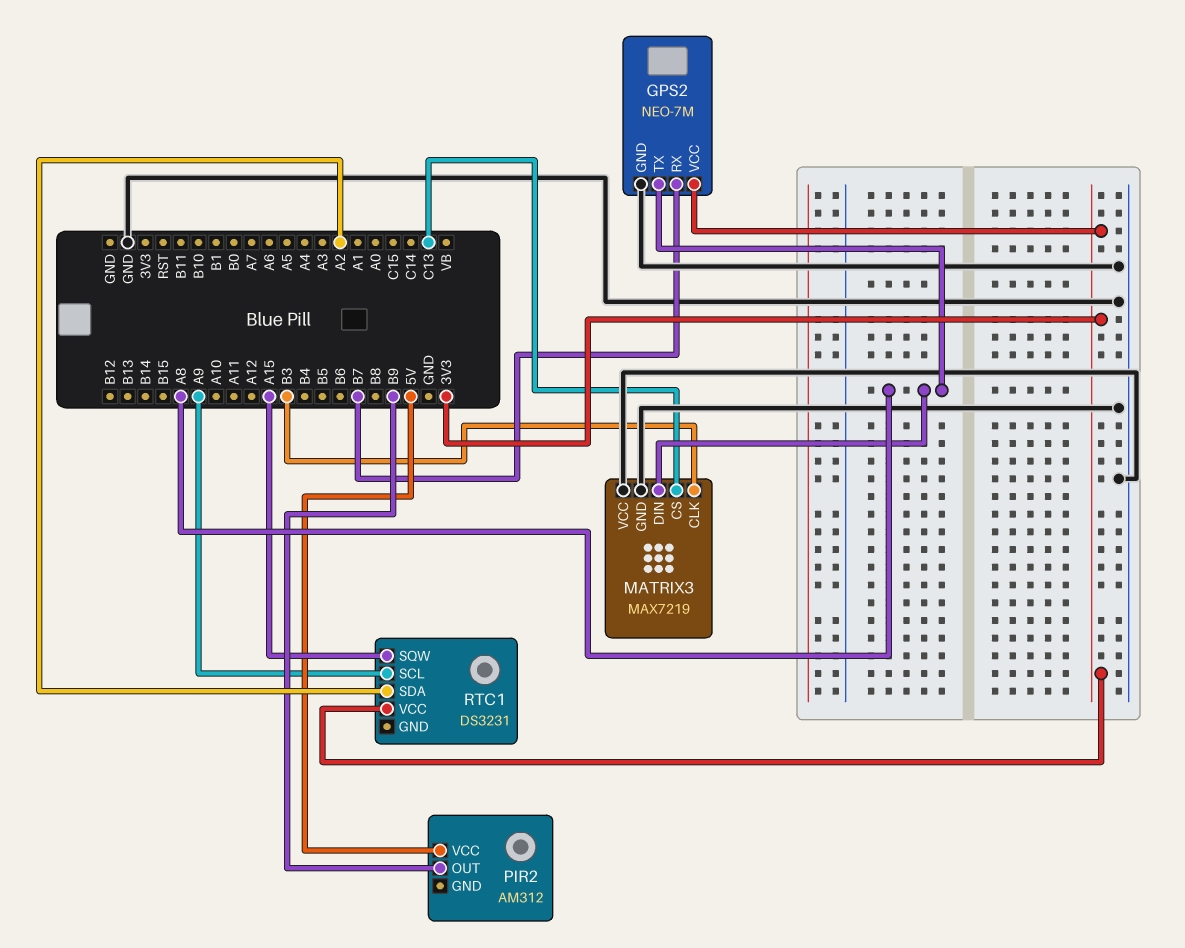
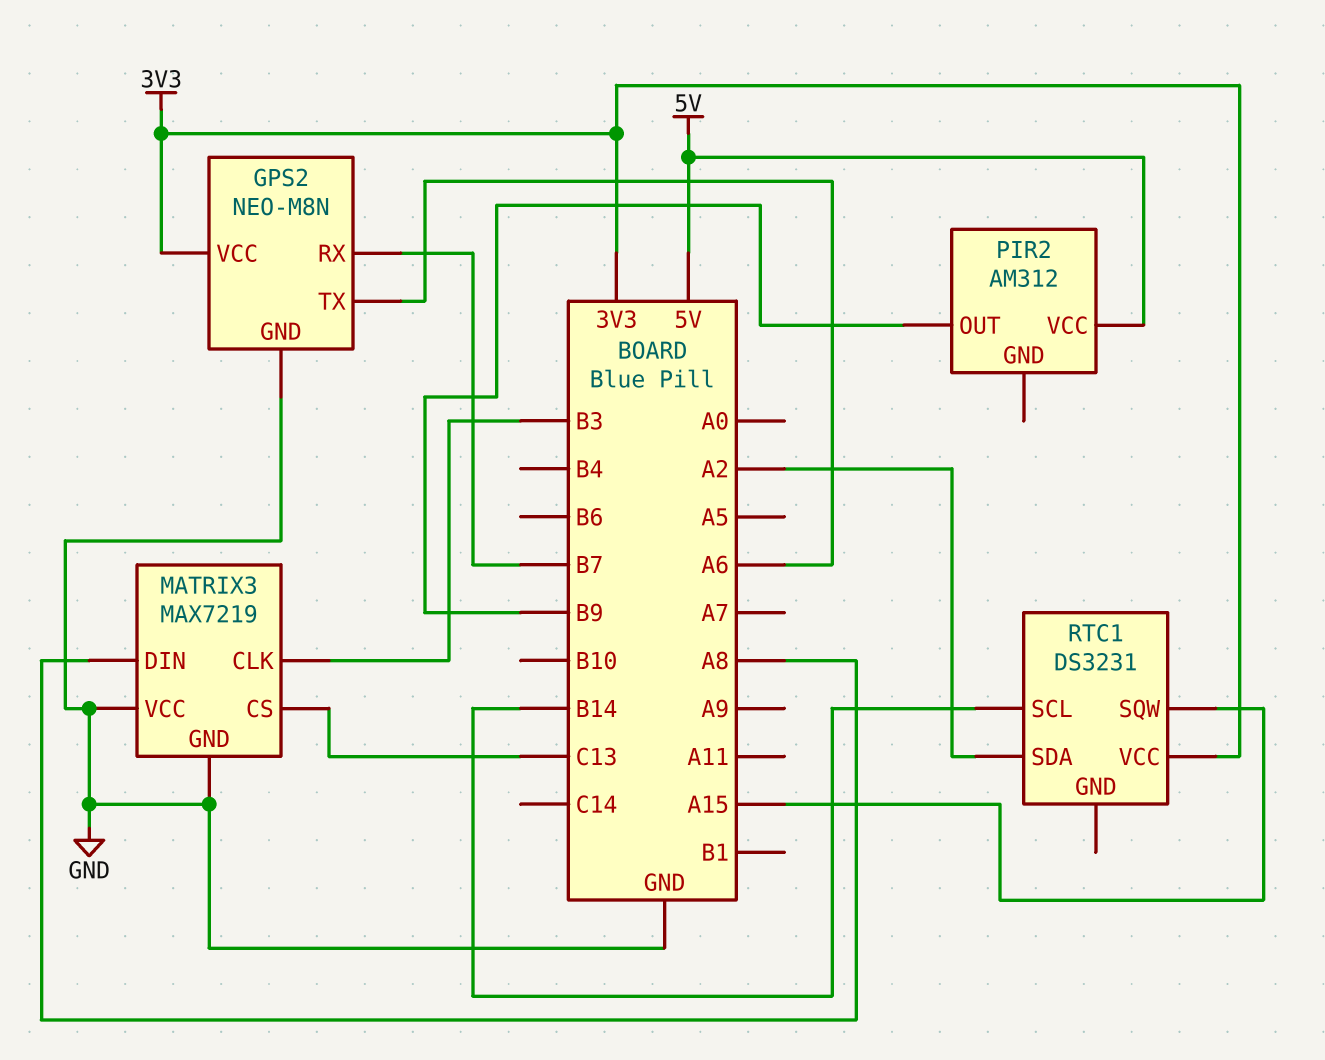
GPS2: NEO-7M -> NEO-M8N
GPS2 pin TX: A8 -> A6
RTC1 pin SCL: A9 -> B14

